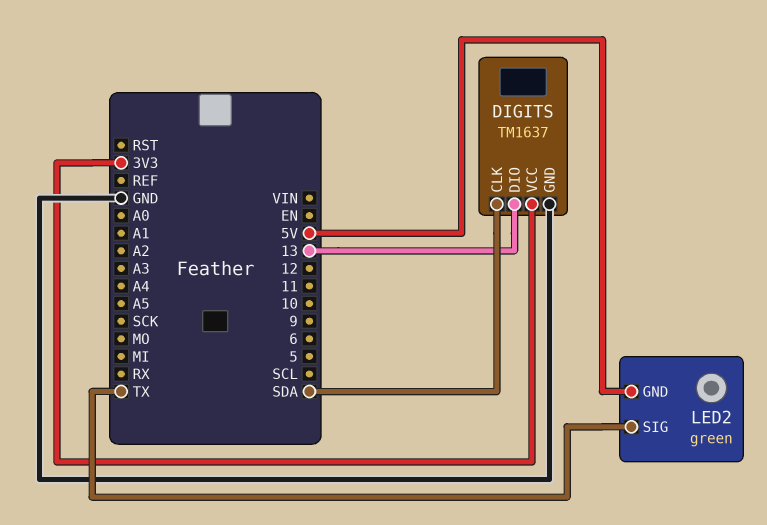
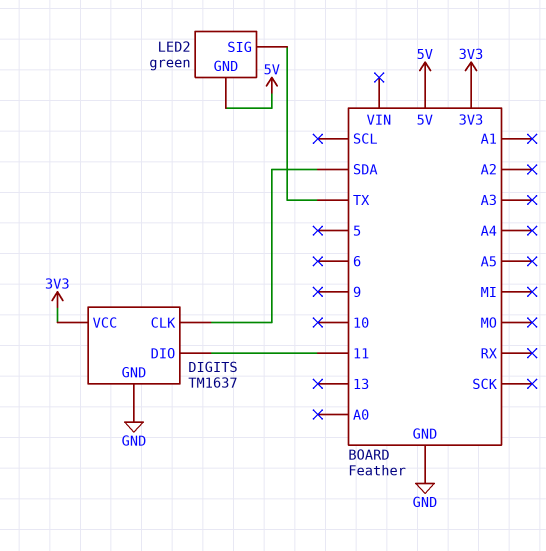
DIGITS pin DIO: 13 -> 11

